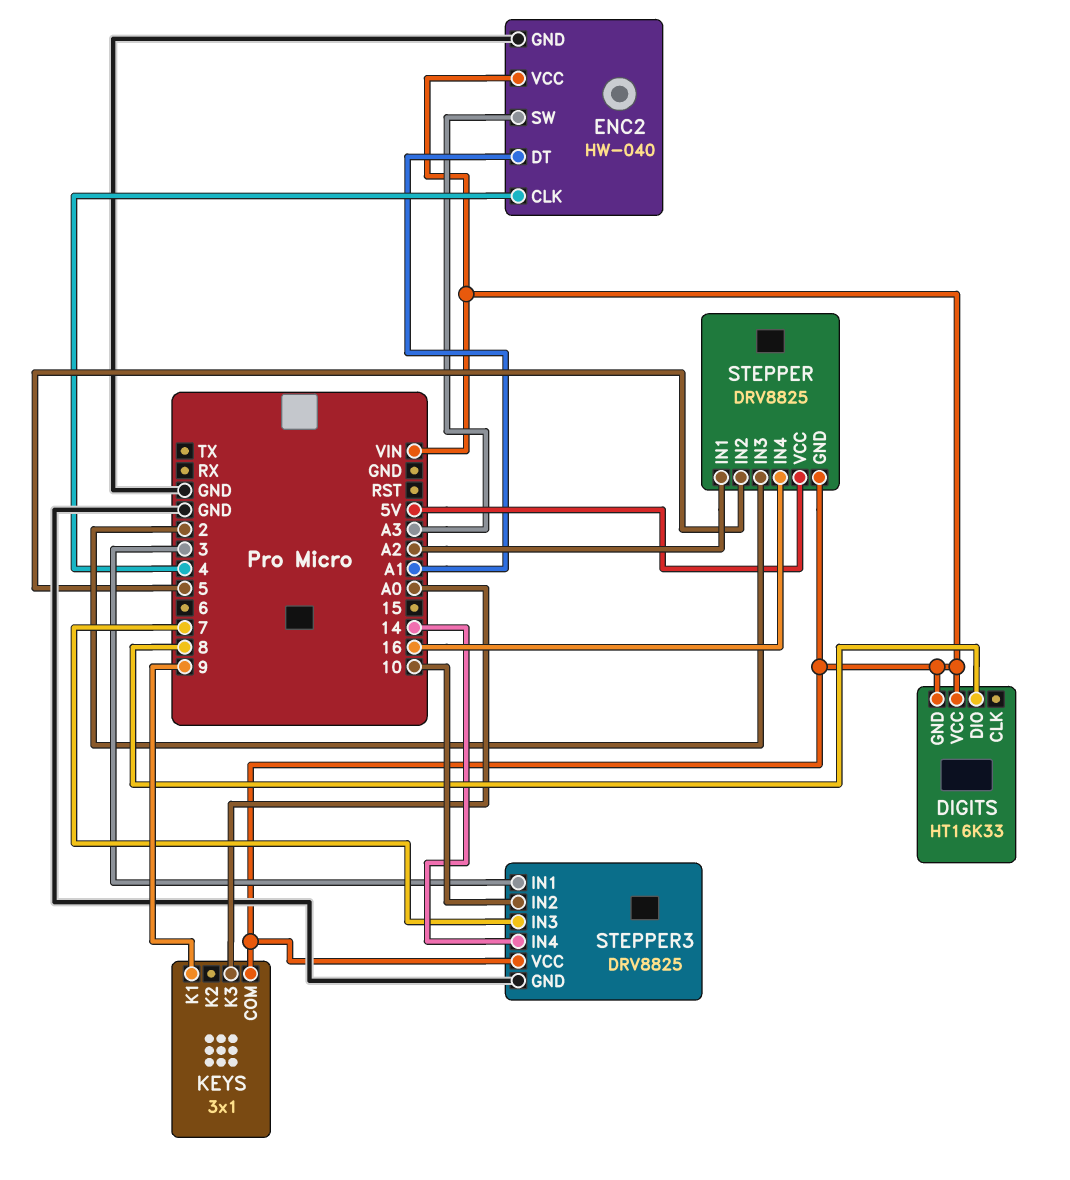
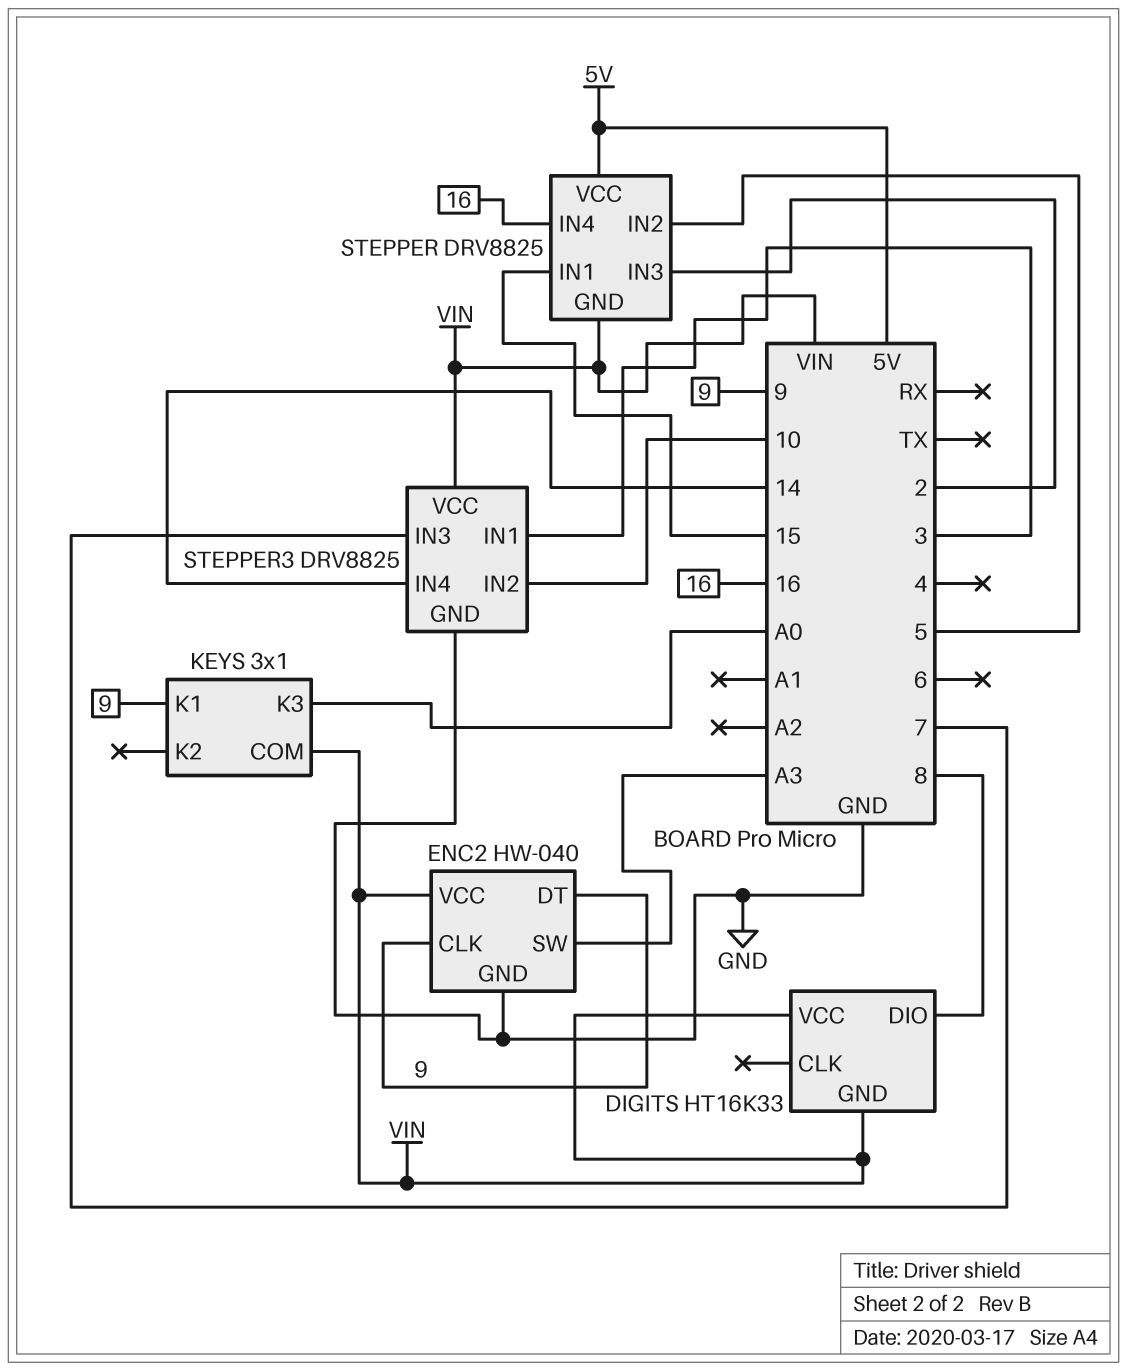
ENC2 pin CLK: 4 -> 9
ENC2 pin DT: A1 -> 9
STEPPER pin IN1: A2 -> 15

